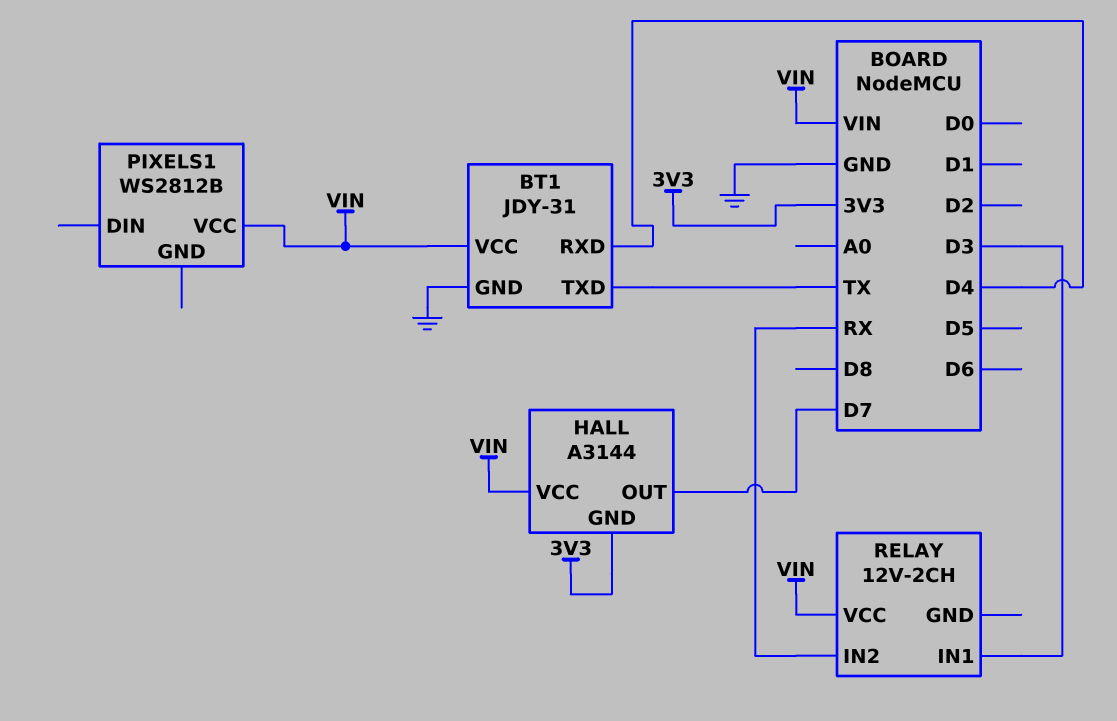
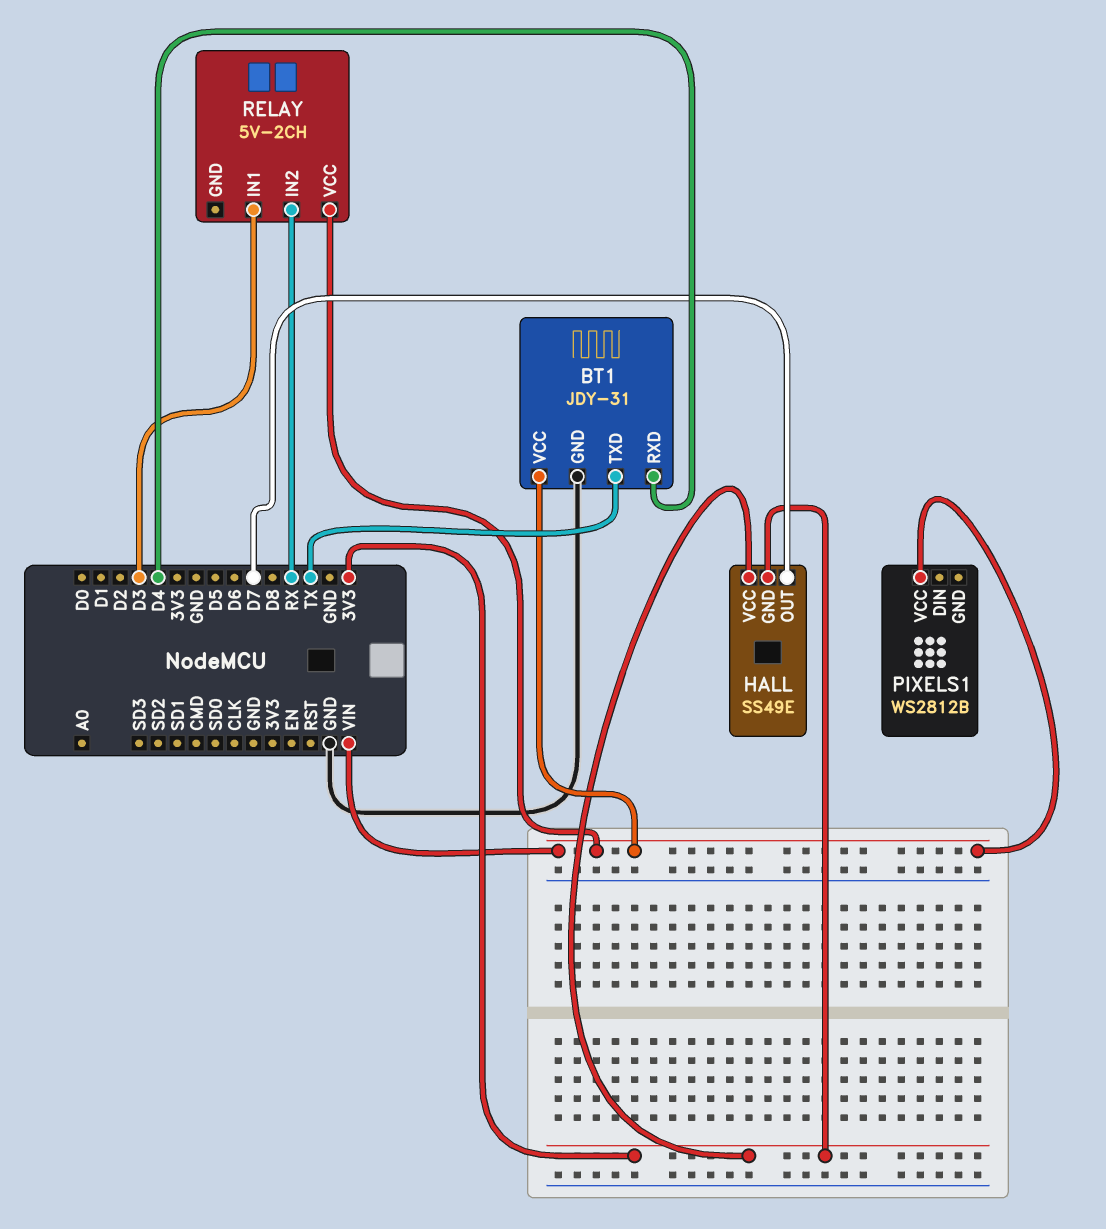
HALL: A3144 -> SS49E
HALL pin VCC: VIN -> 3V3
RELAY: 12V-2CH -> 5V-2CH

